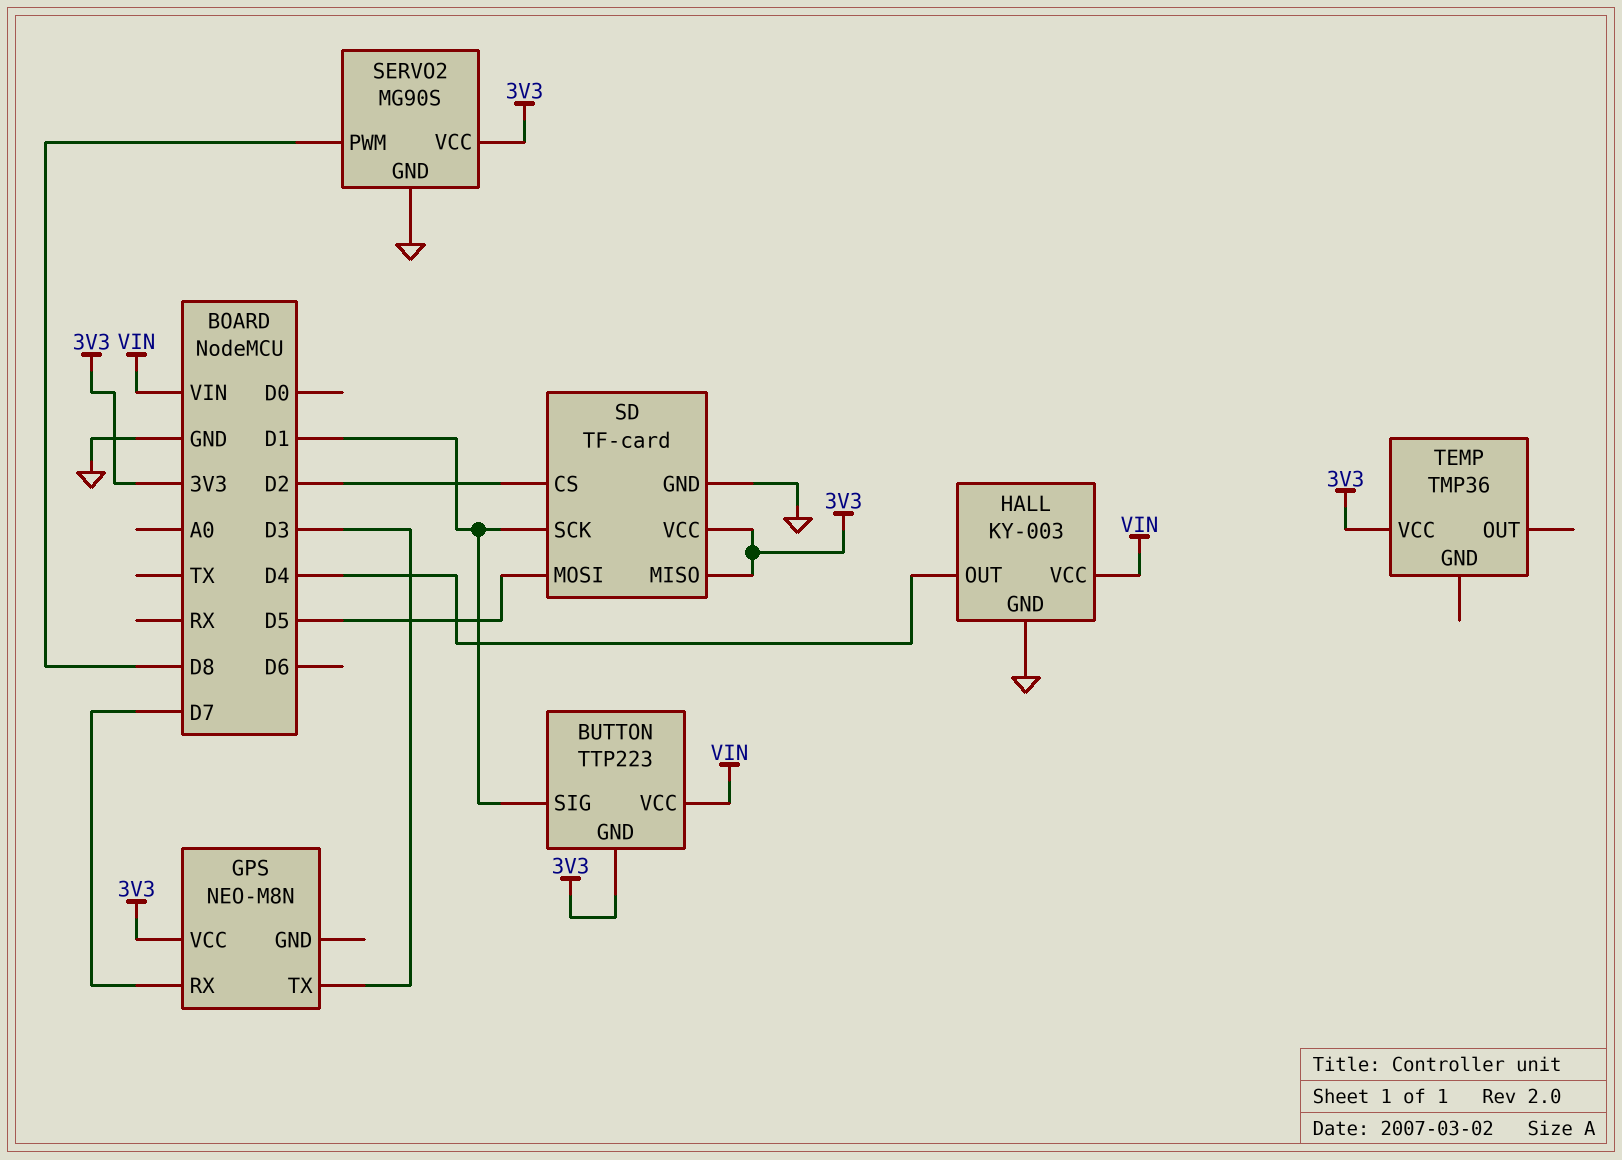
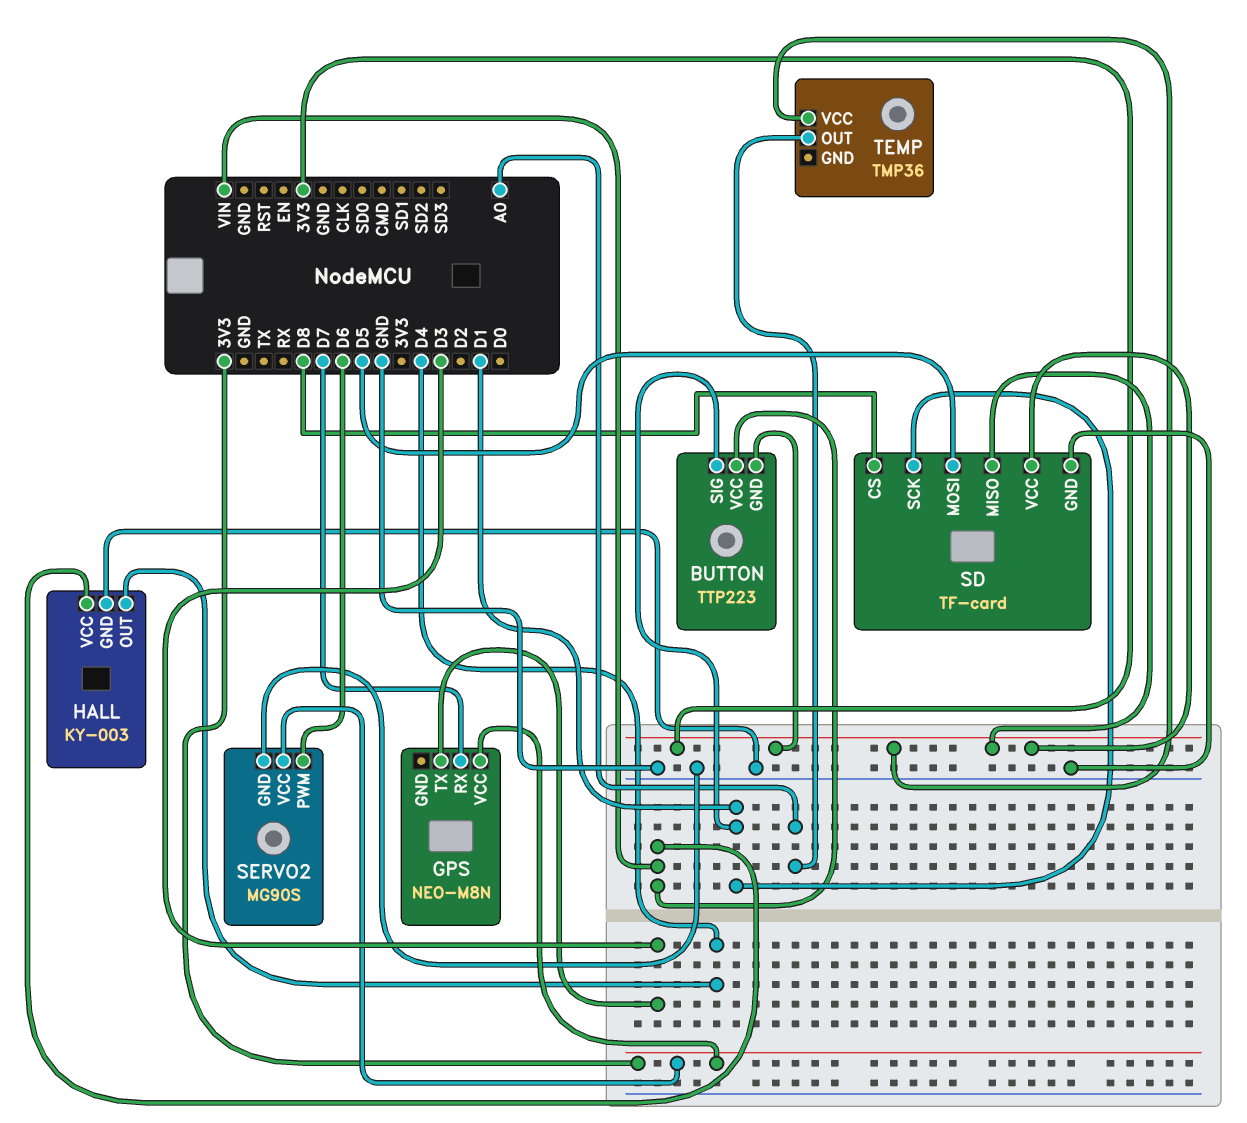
SD pin CS: D2 -> D8
SERVO2 pin PWM: D8 -> D6
TEMP pin OUT: none -> A0

